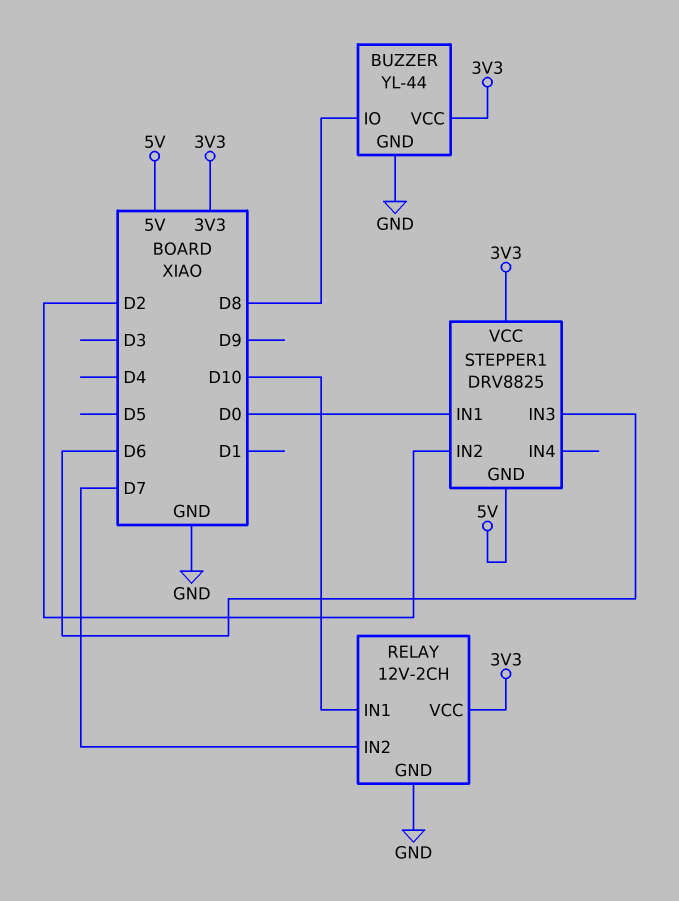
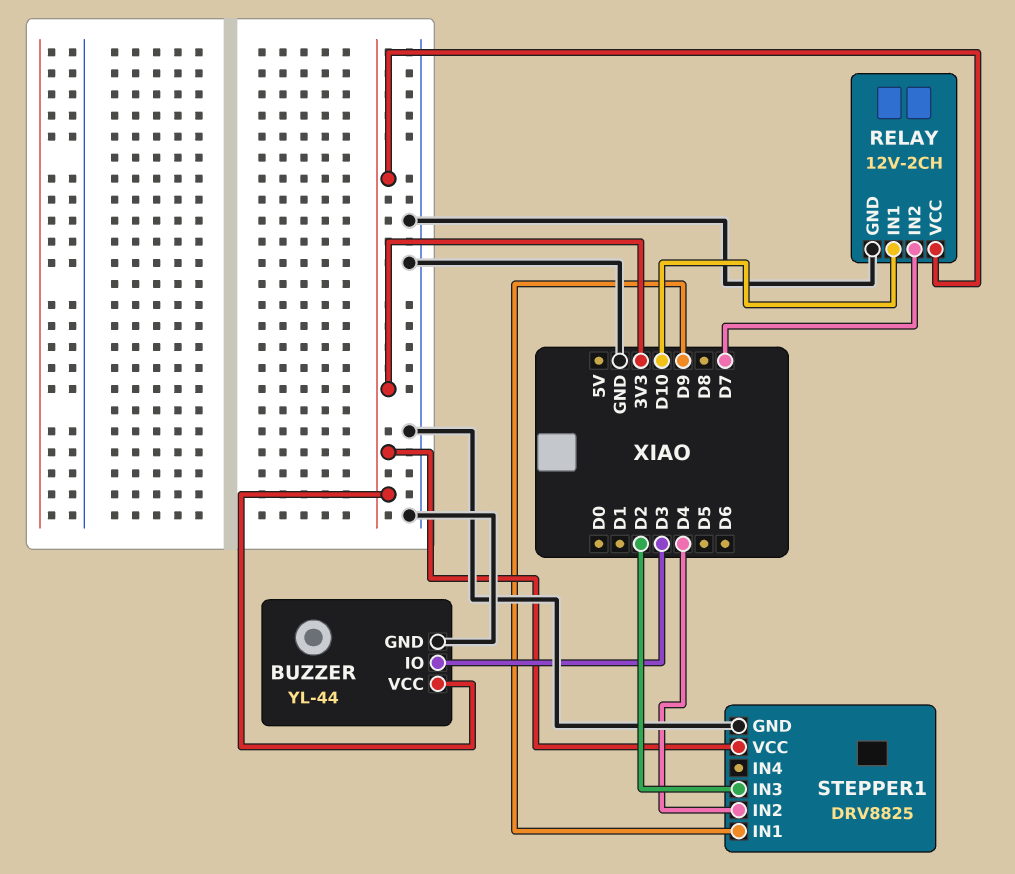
BUZZER pin IO: D8 -> D3
STEPPER1 pin GND: 5V -> GND
STEPPER1 pin IN1: D0 -> D9
STEPPER1 pin IN2: D2 -> D4
STEPPER1 pin IN3: D6 -> D2

